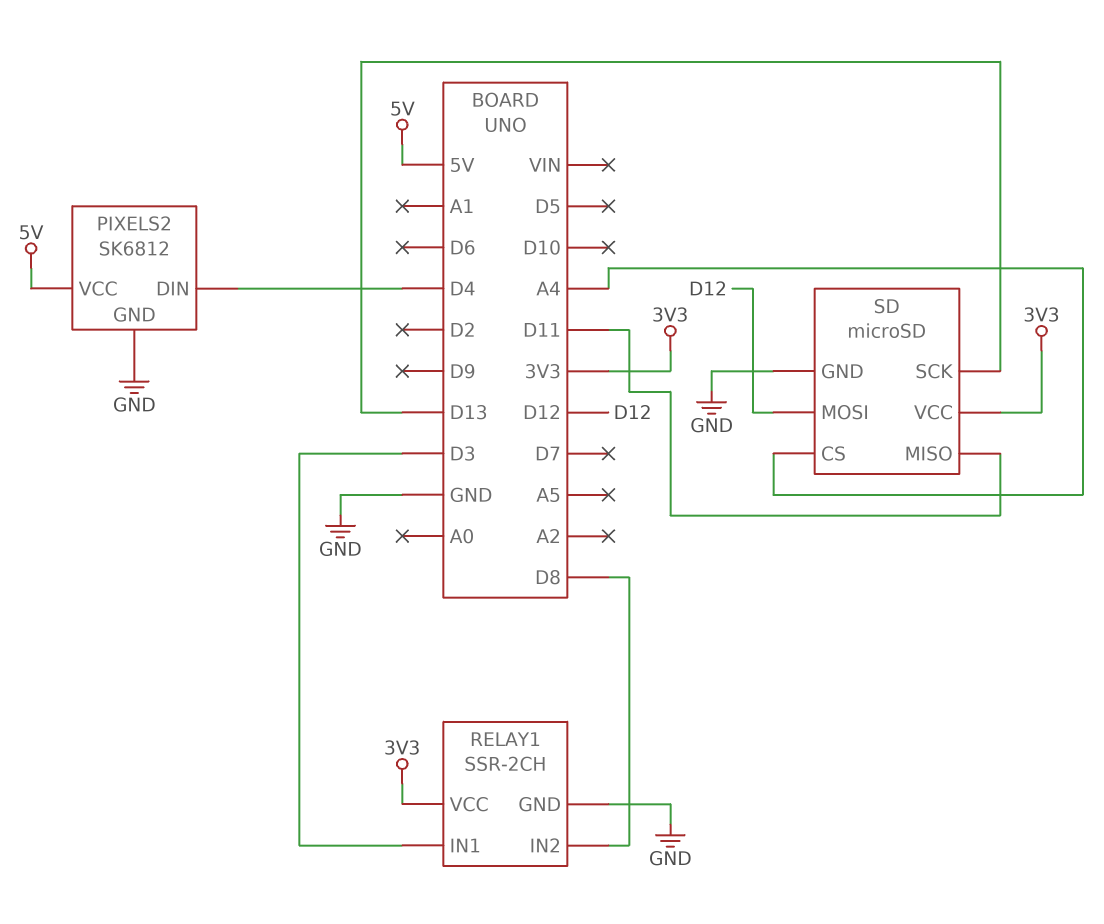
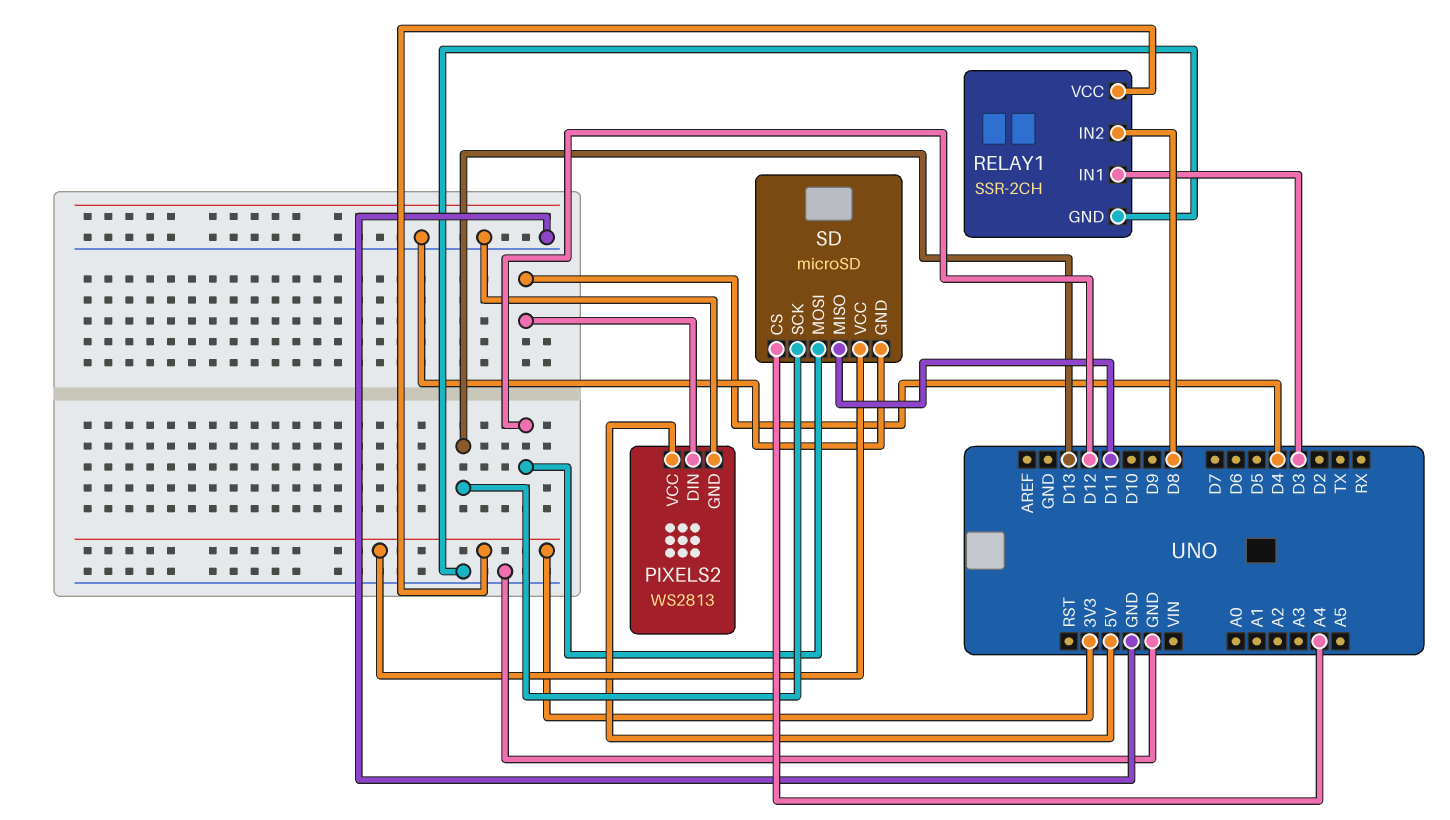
PIXELS2: SK6812 -> WS2813

